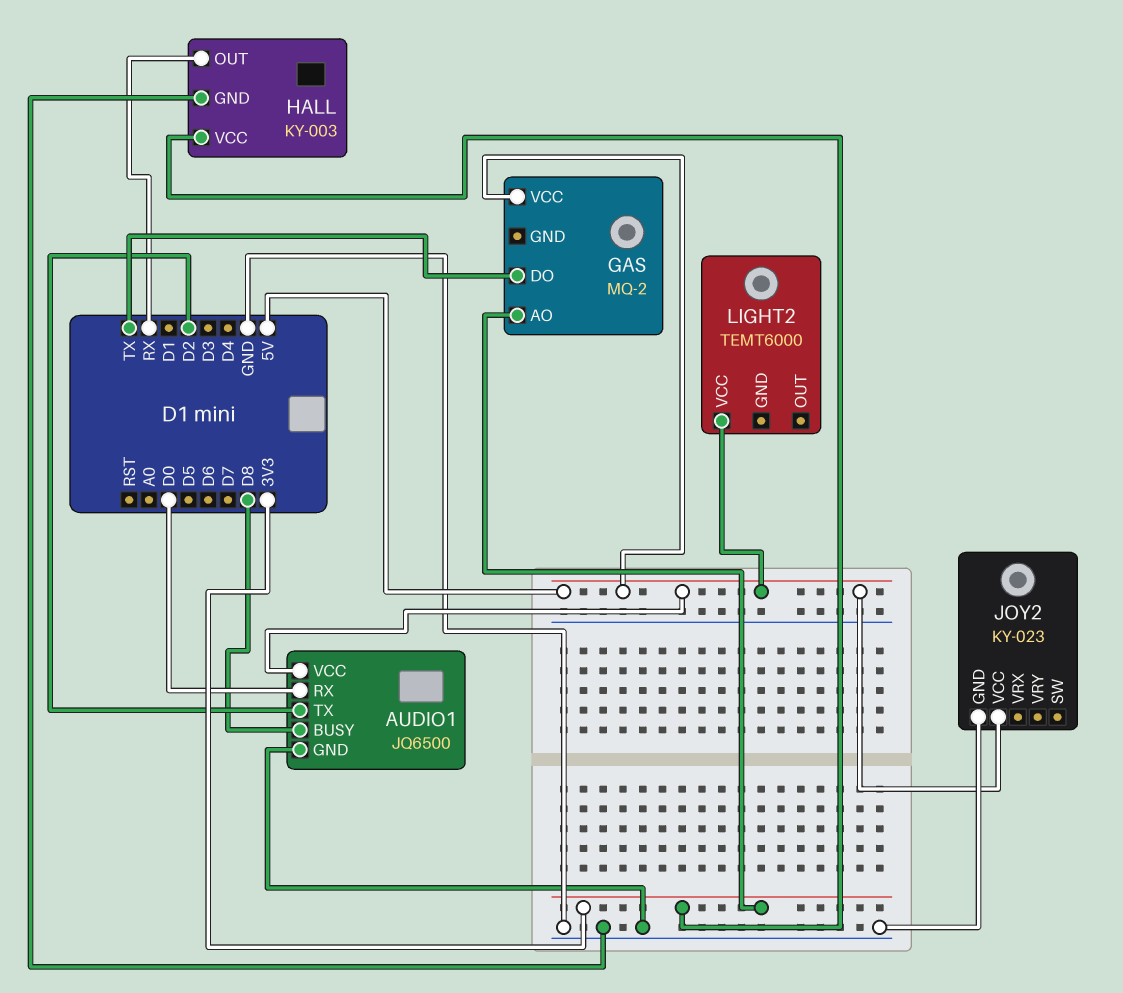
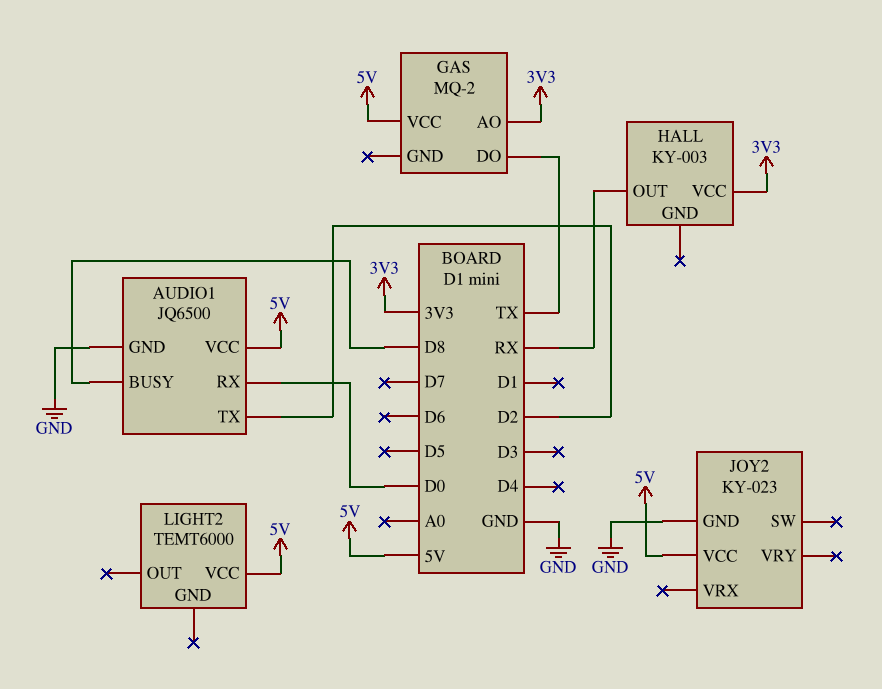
HALL pin GND: GND -> none

